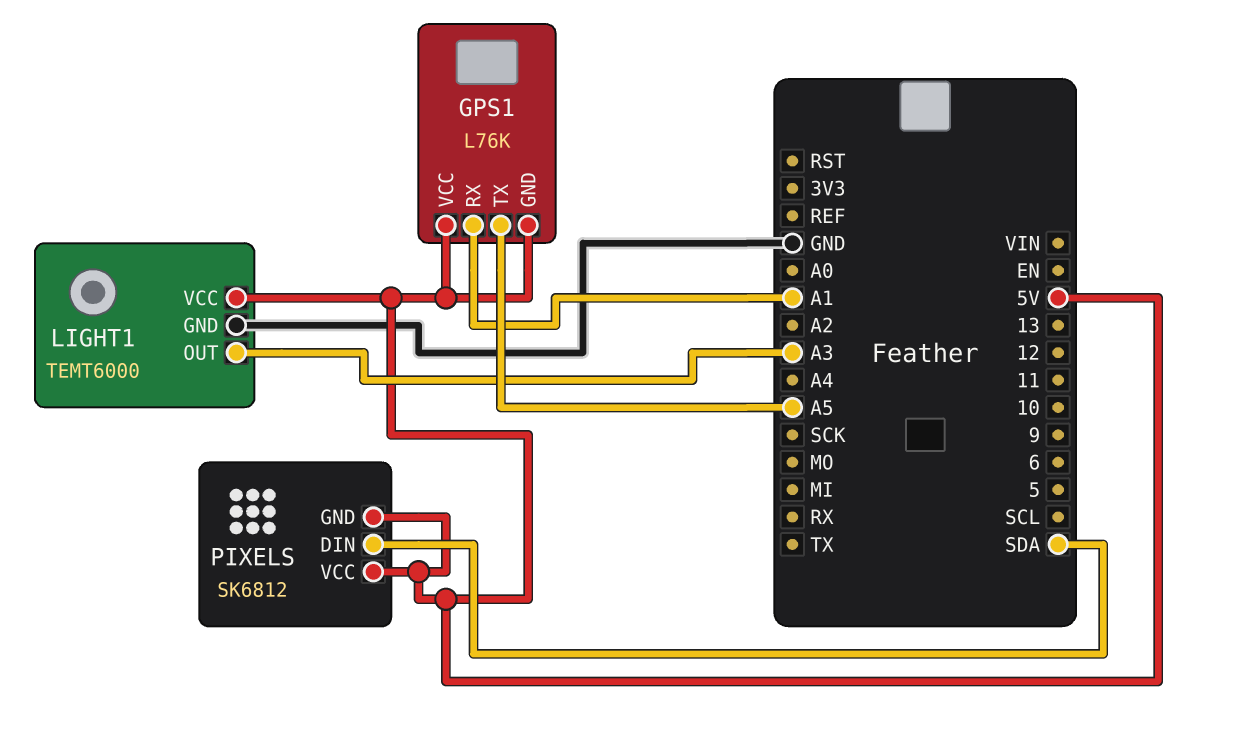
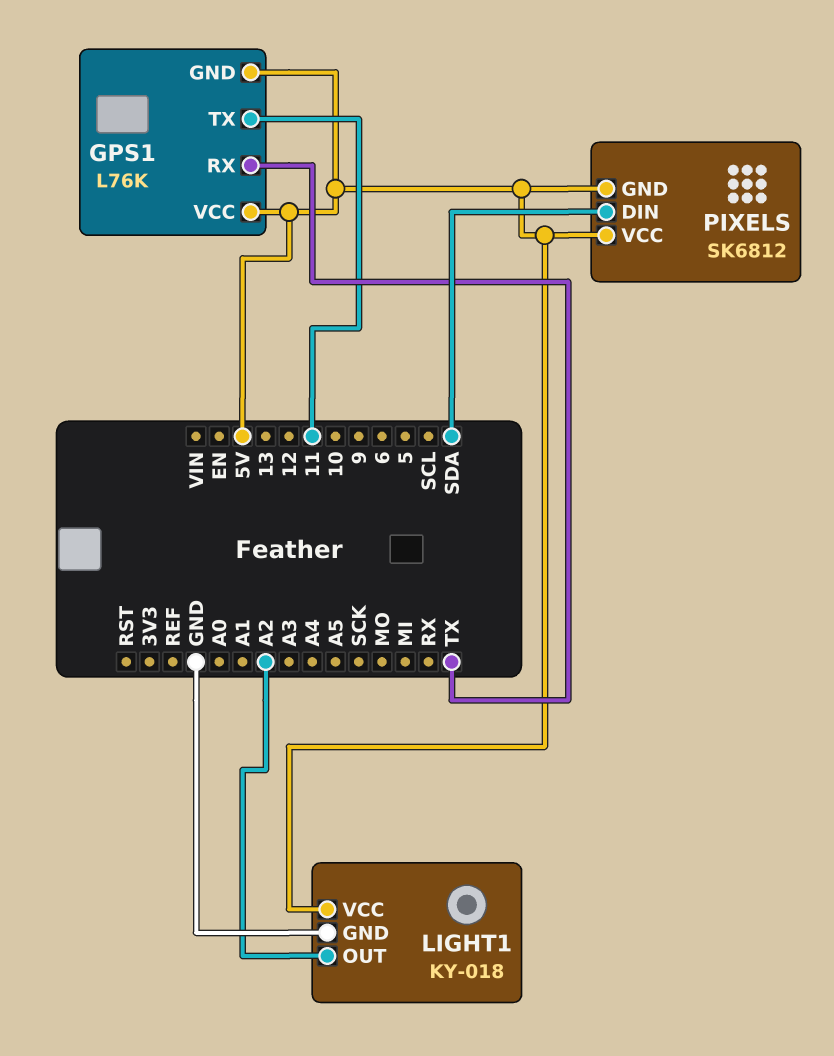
GPS1 pin RX: A1 -> TX
GPS1 pin TX: A5 -> 11
LIGHT1: TEMT6000 -> KY-018
LIGHT1 pin OUT: A3 -> A2

